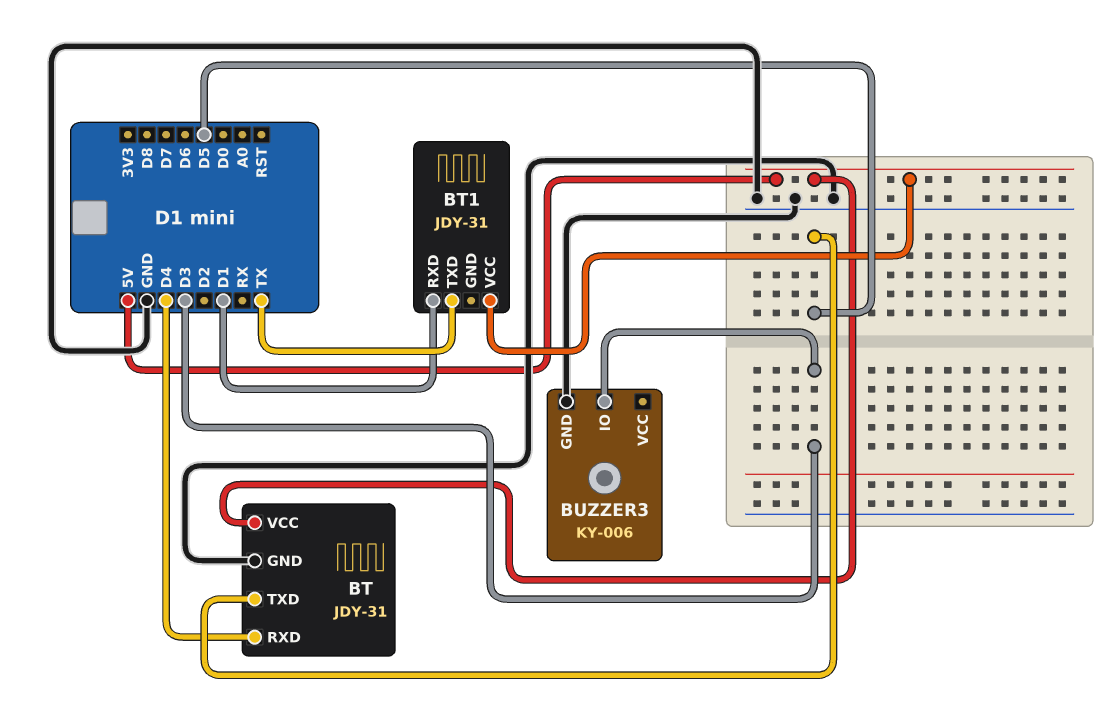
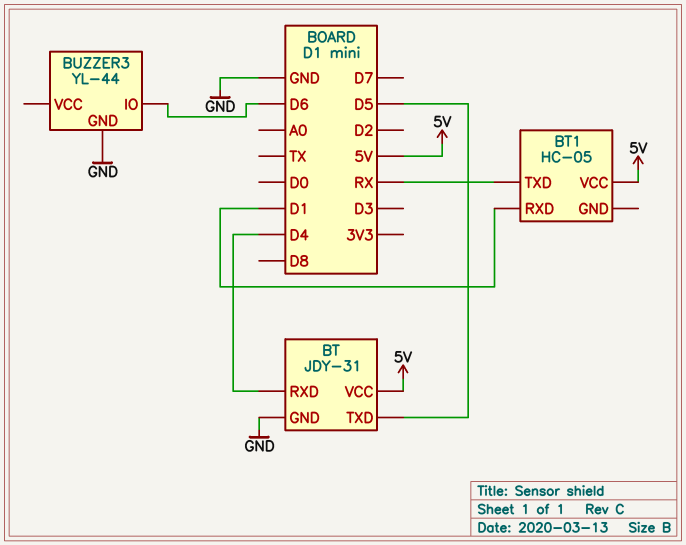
BT1: JDY-31 -> HC-05
BT1 pin TXD: TX -> RX
BUZZER3: KY-006 -> YL-44
BUZZER3 pin IO: D3 -> D6

